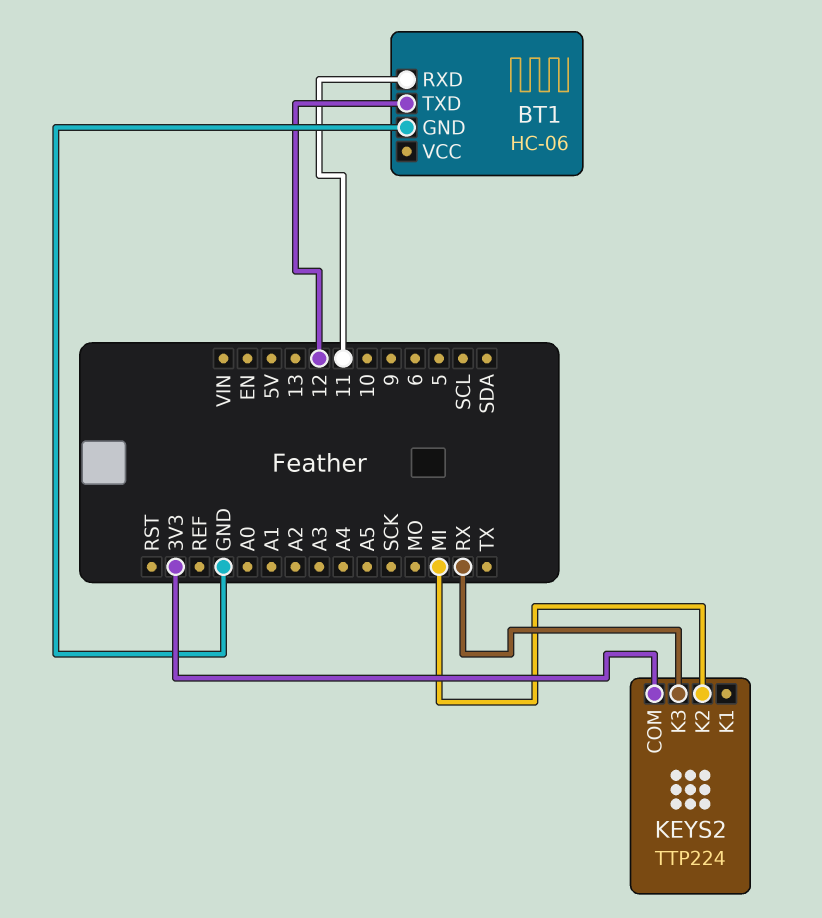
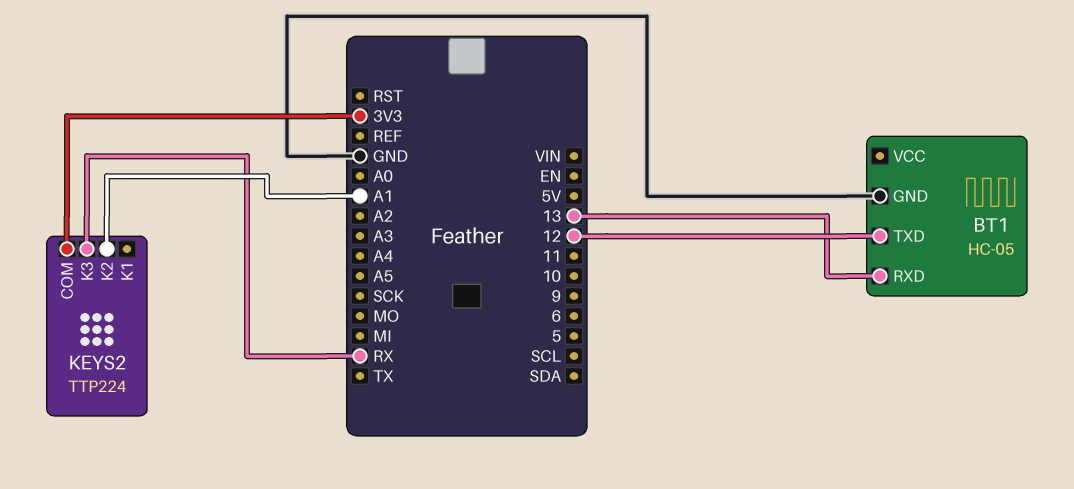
BT1: HC-06 -> HC-05
BT1 pin RXD: 11 -> 13
KEYS2 pin K2: MI -> A1

